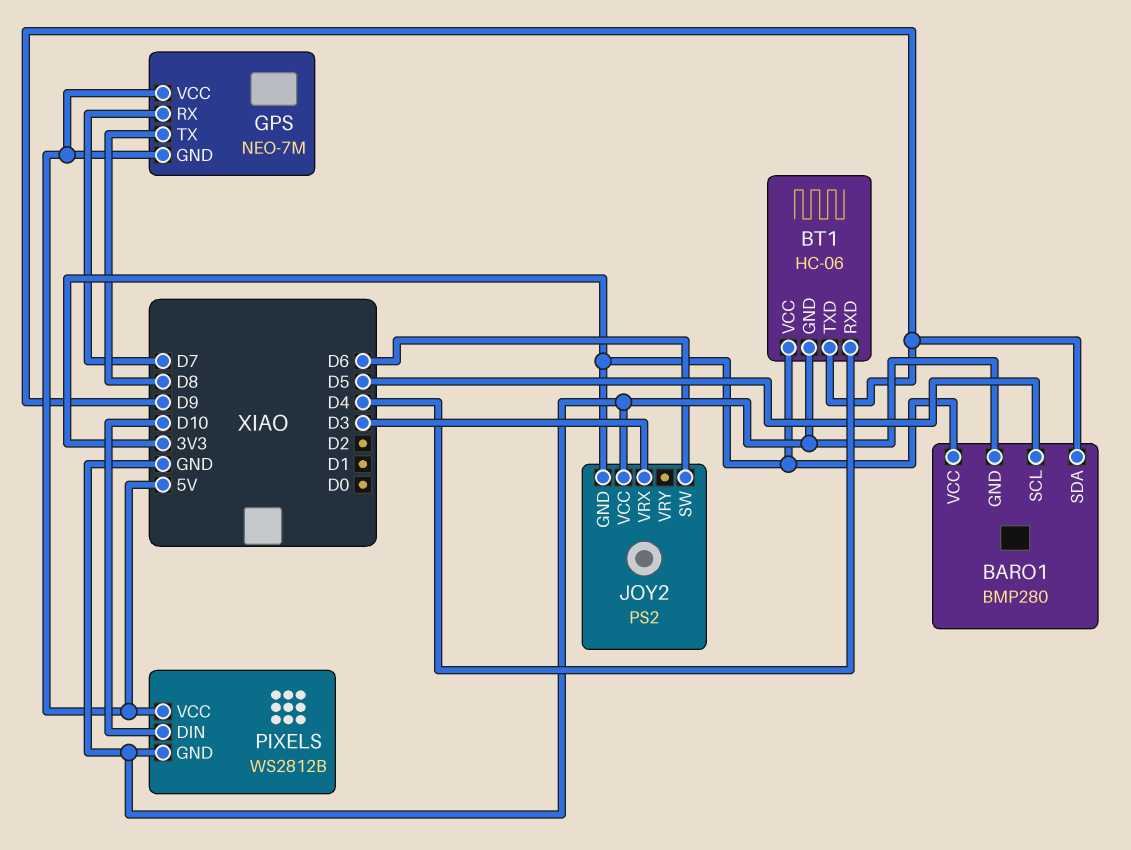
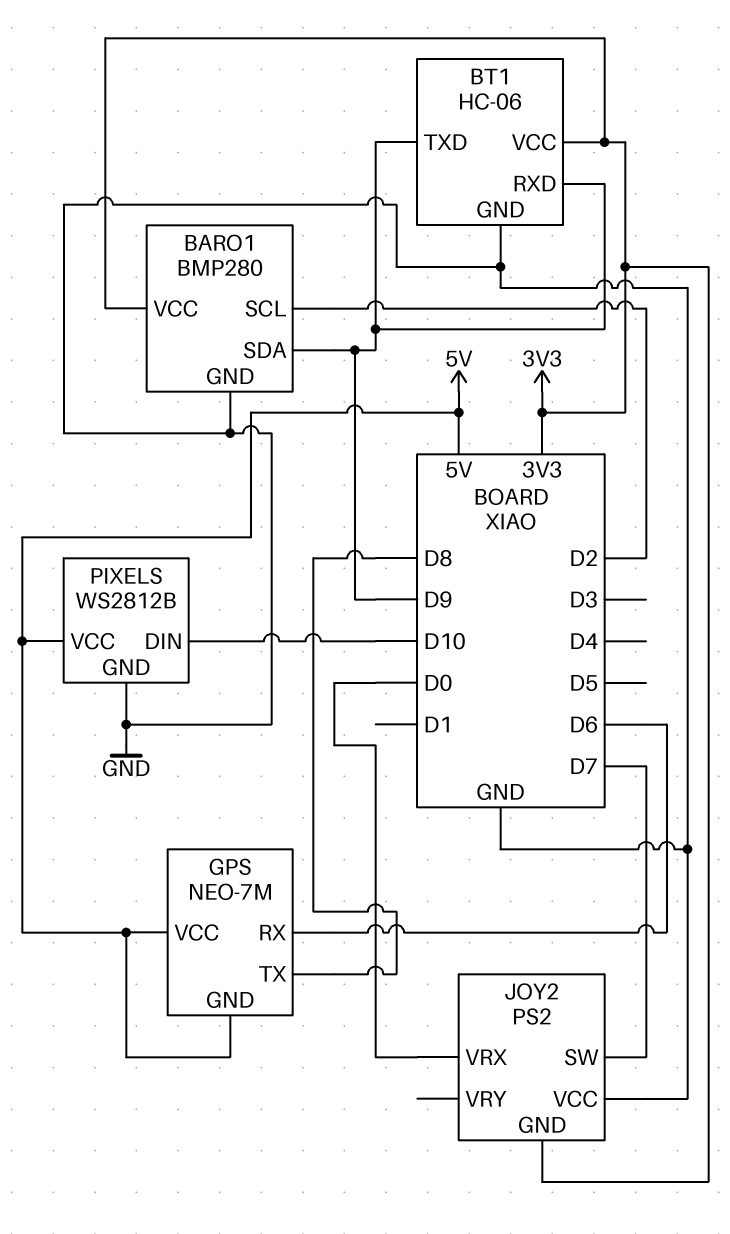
BARO1 pin SCL: D5 -> D2
BT1 pin RXD: D4 -> D9
GPS pin RX: D7 -> D6
JOY2 pin SW: D6 -> D7
JOY2 pin VRX: D3 -> D0

